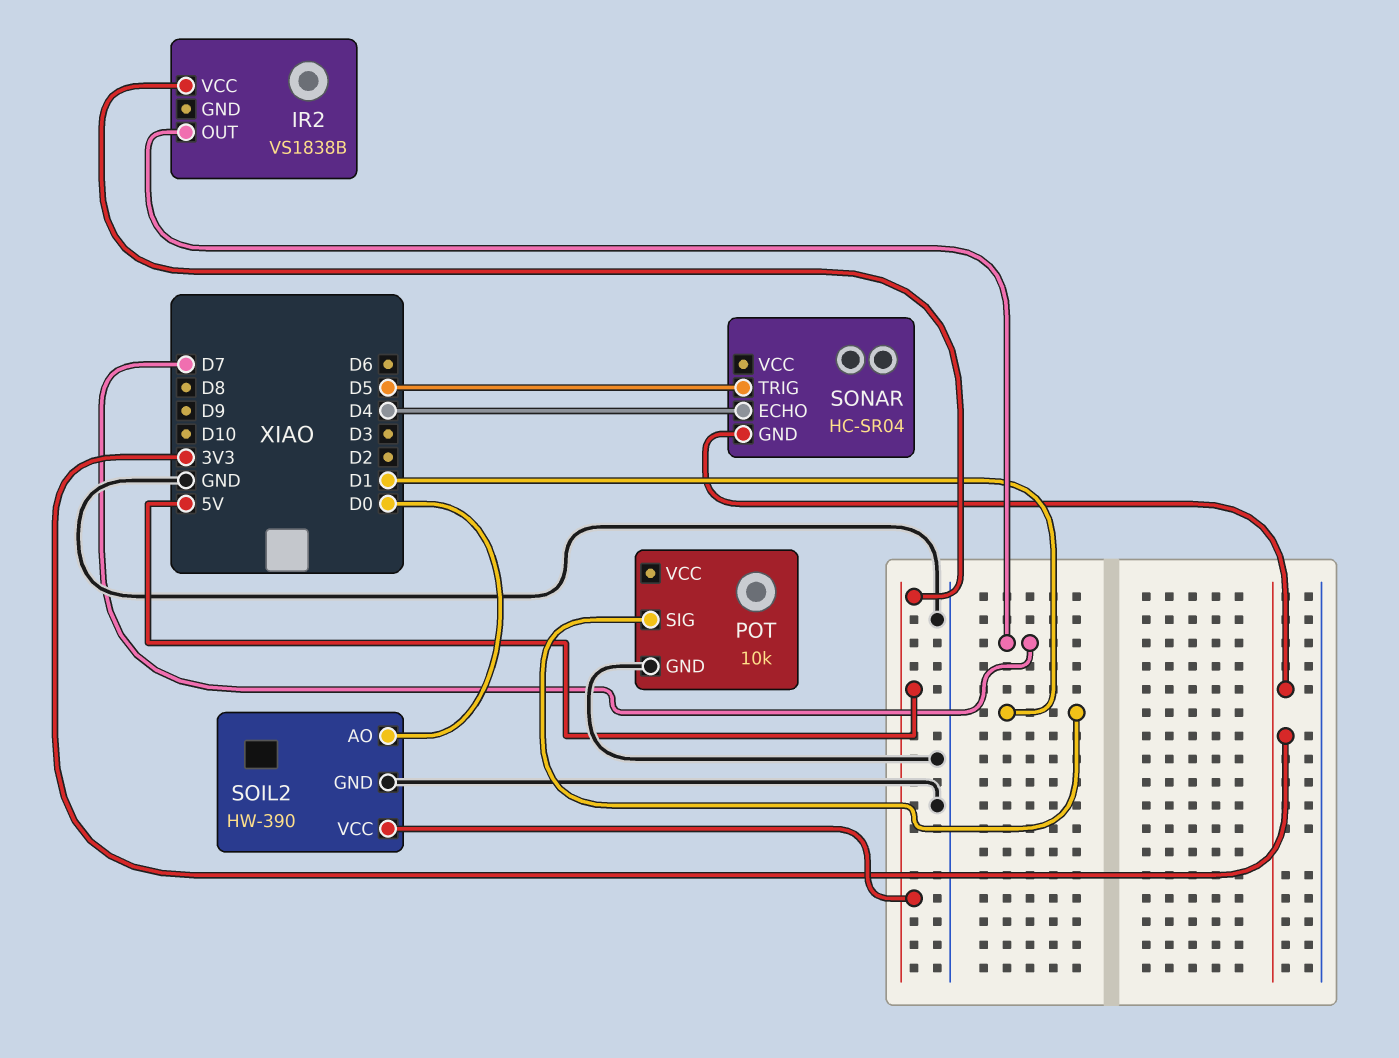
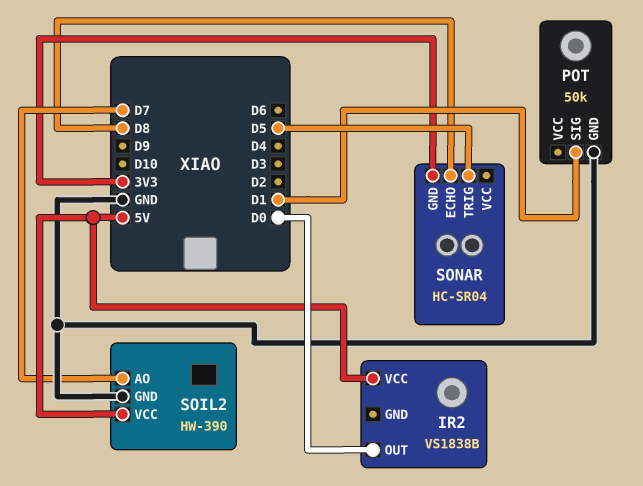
IR2 pin OUT: D7 -> D0
POT: 10k -> 50k
SOIL2 pin AO: D0 -> D7
SONAR pin ECHO: D4 -> D8

